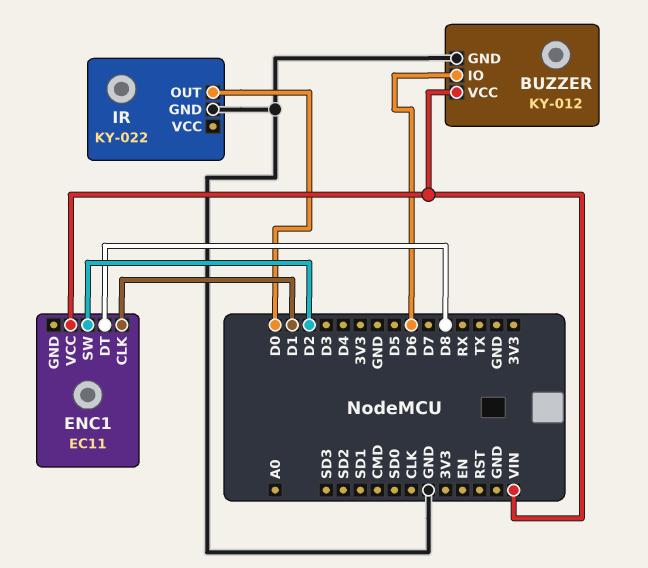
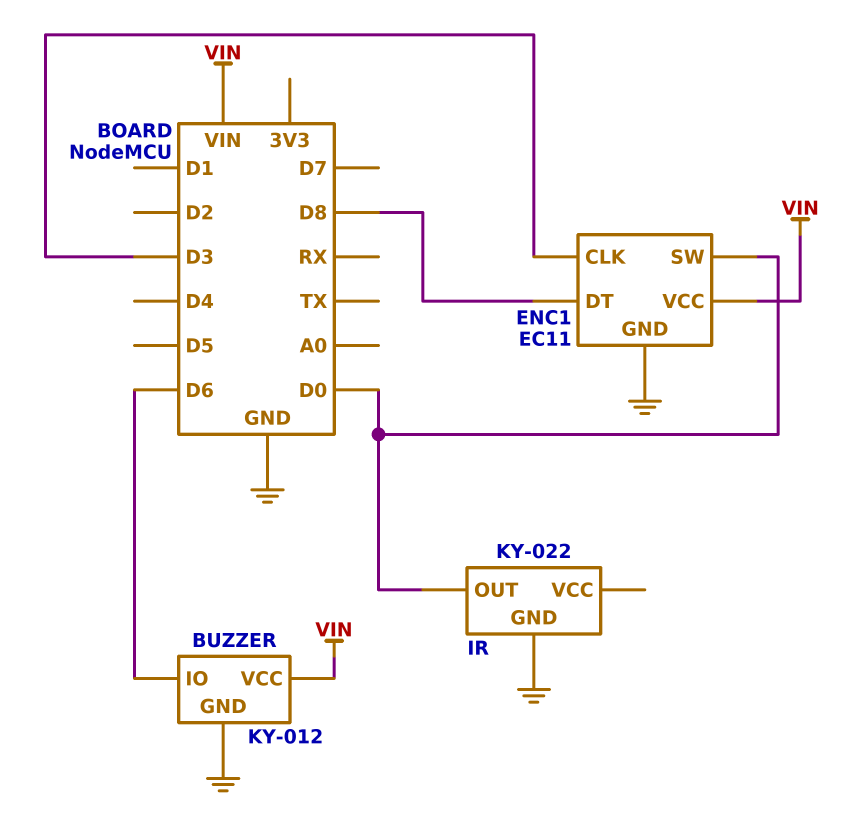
ENC1 pin CLK: D1 -> D3
ENC1 pin GND: none -> GND
ENC1 pin SW: D2 -> D0

